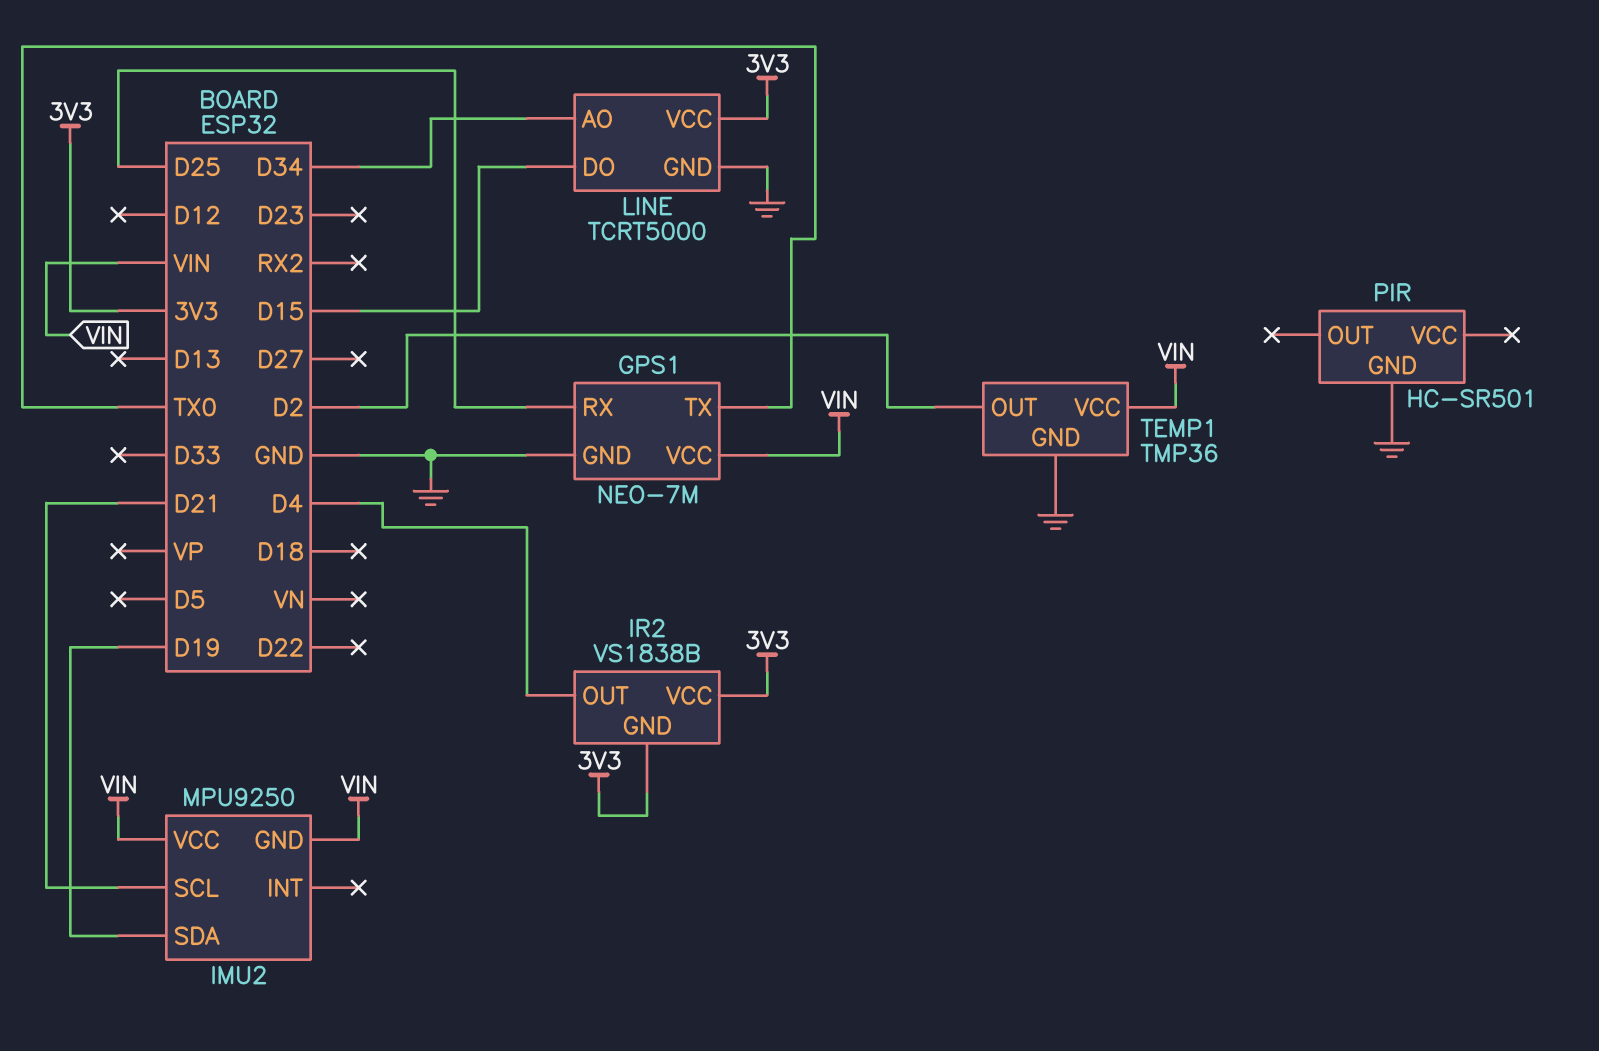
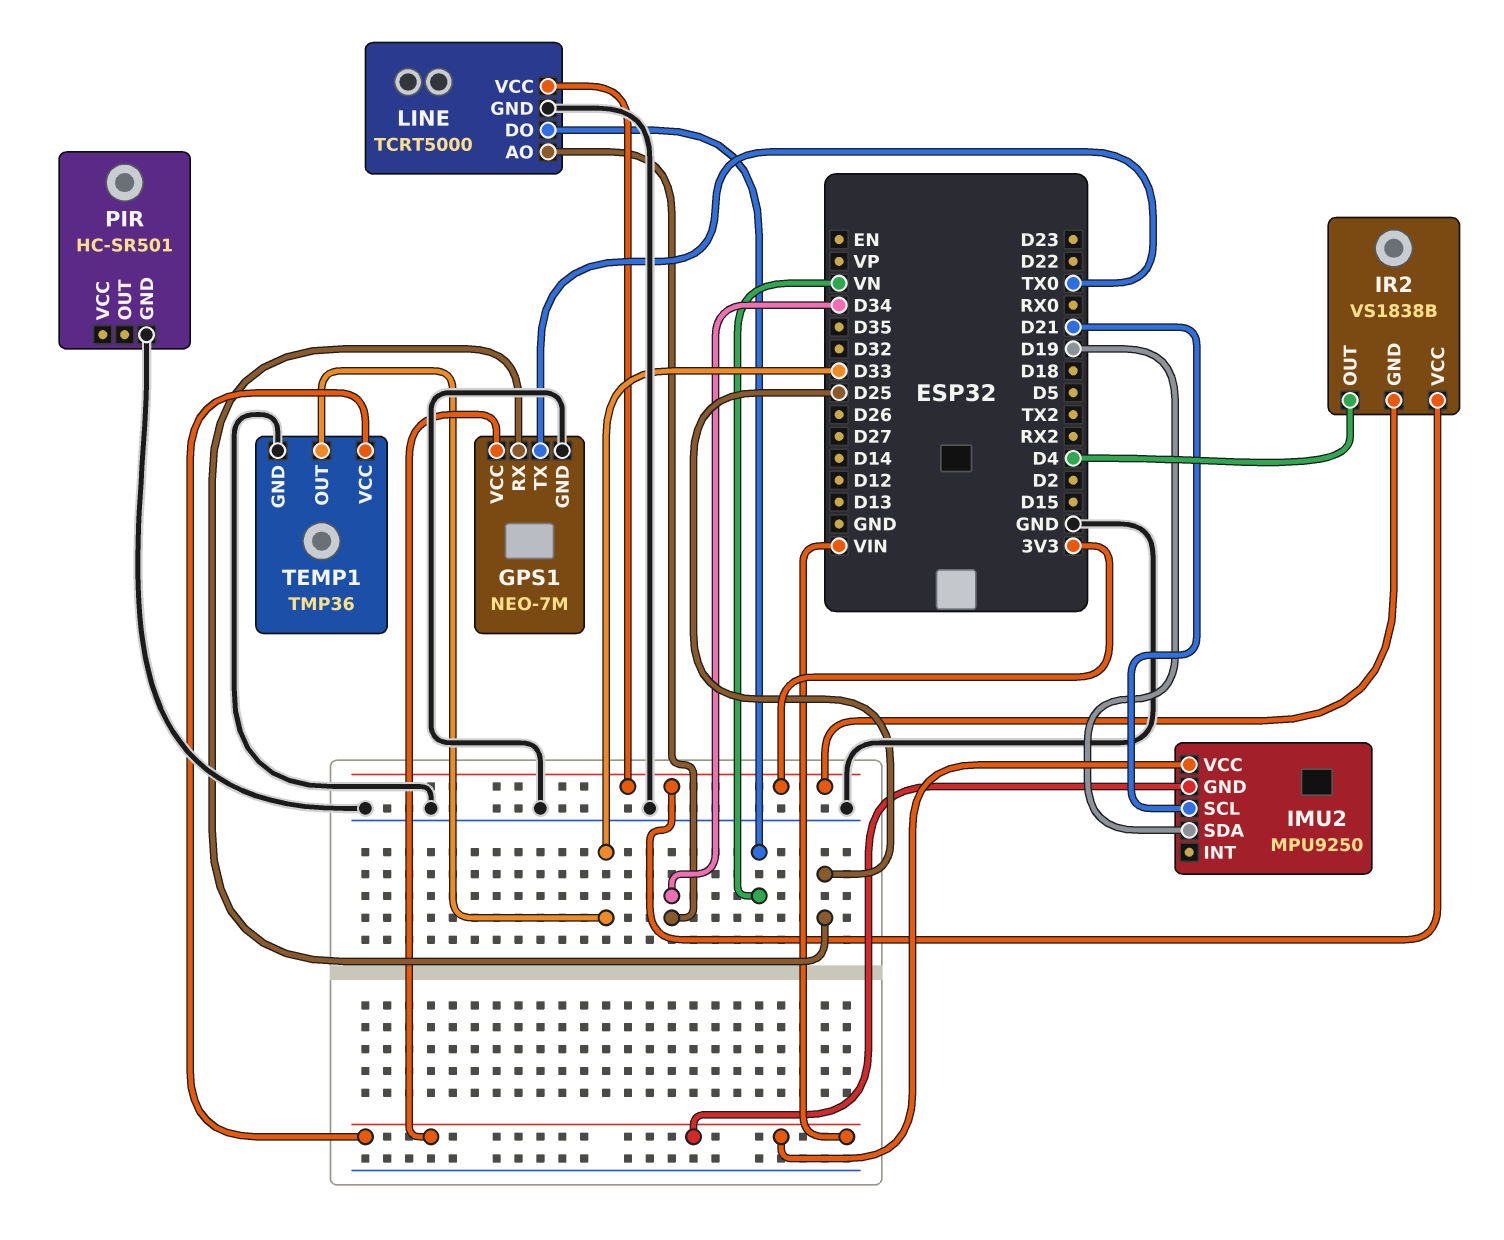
LINE pin DO: D15 -> VN
TEMP1 pin OUT: D2 -> D33

